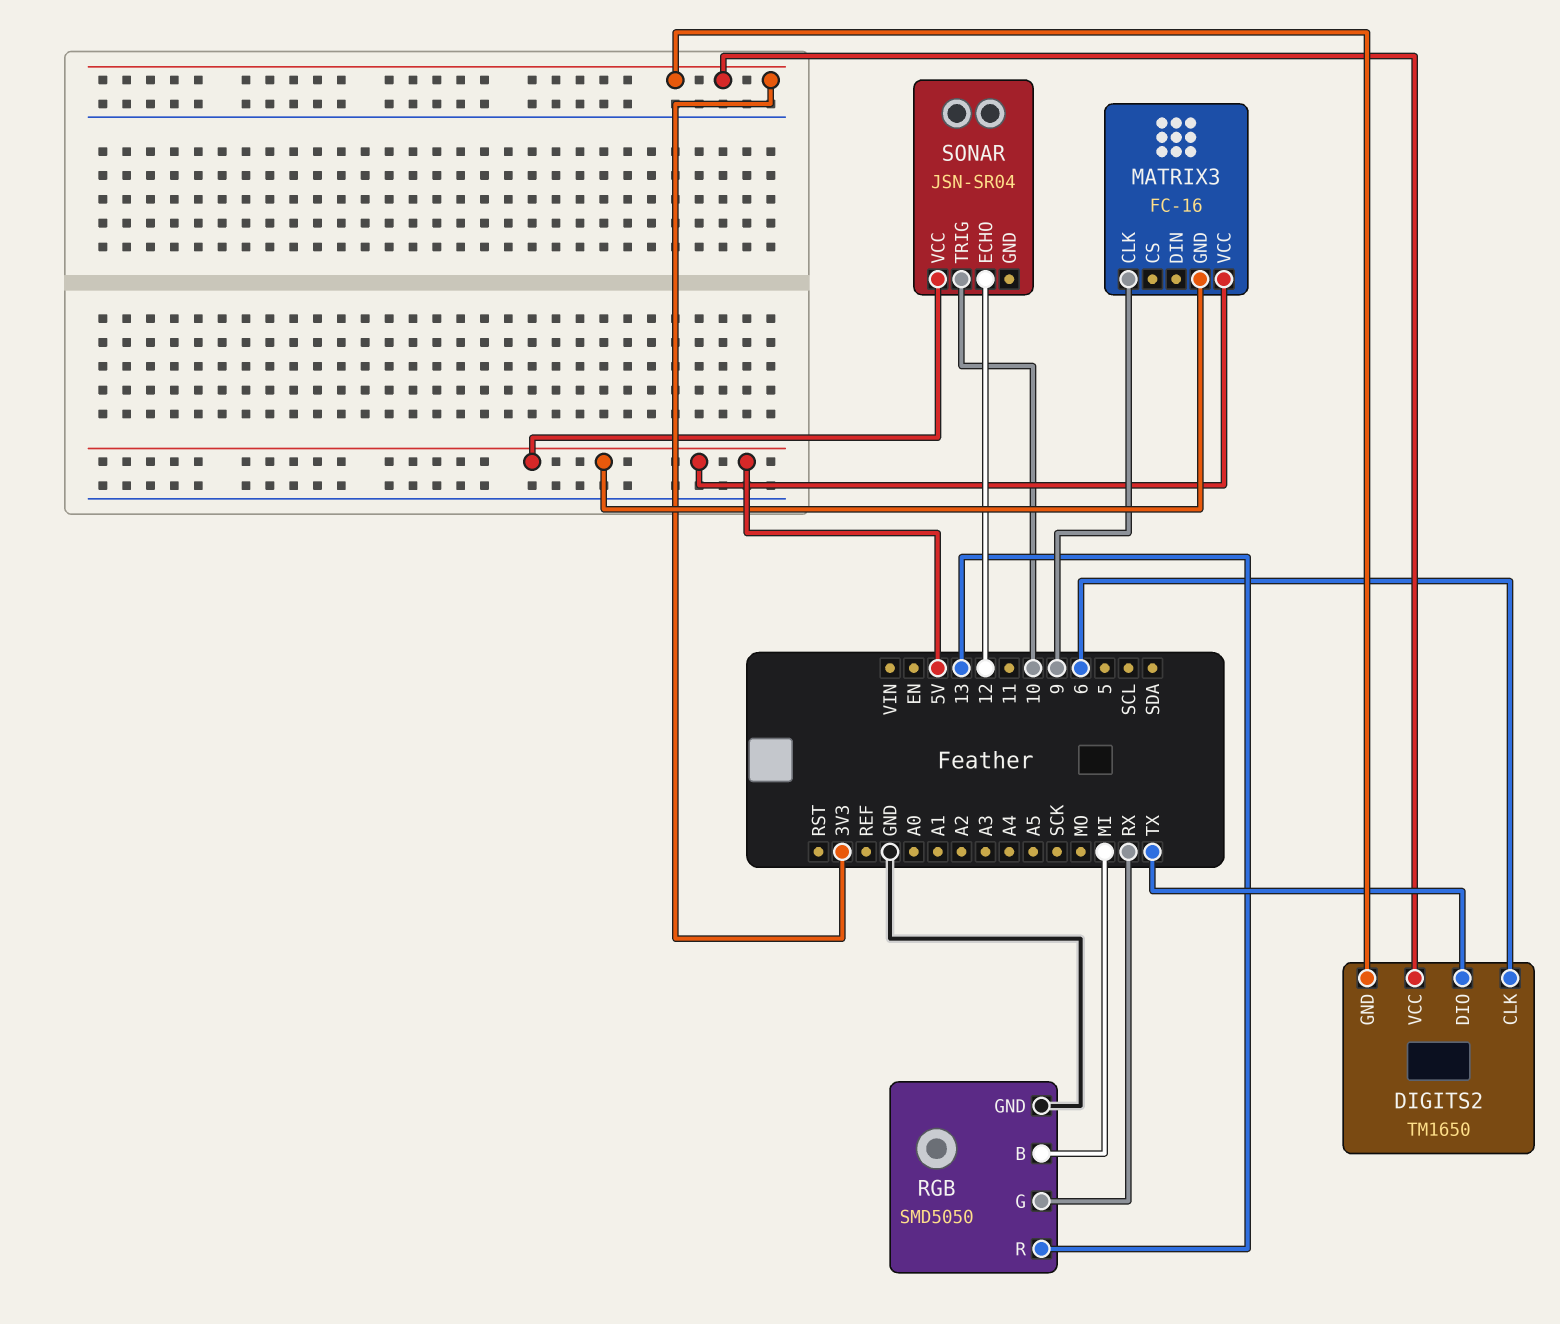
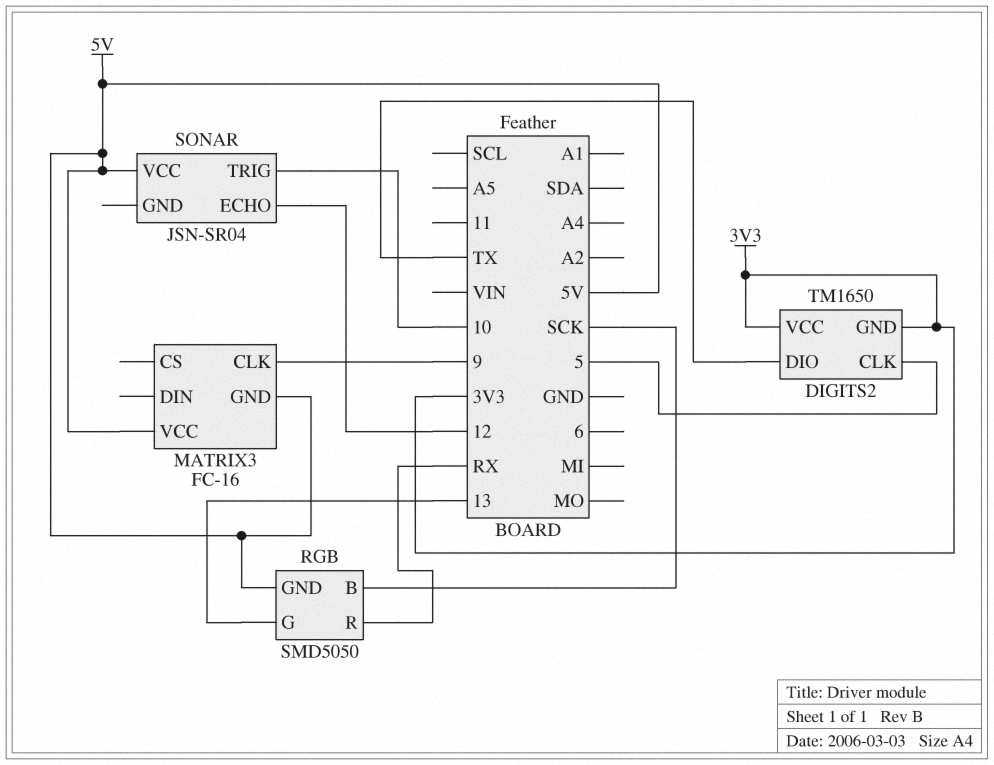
DIGITS2 pin CLK: 6 -> 5
RGB pin B: MI -> SCK
RGB pin G: RX -> 13
RGB pin GND: GND -> 5V
RGB pin R: 13 -> RX

